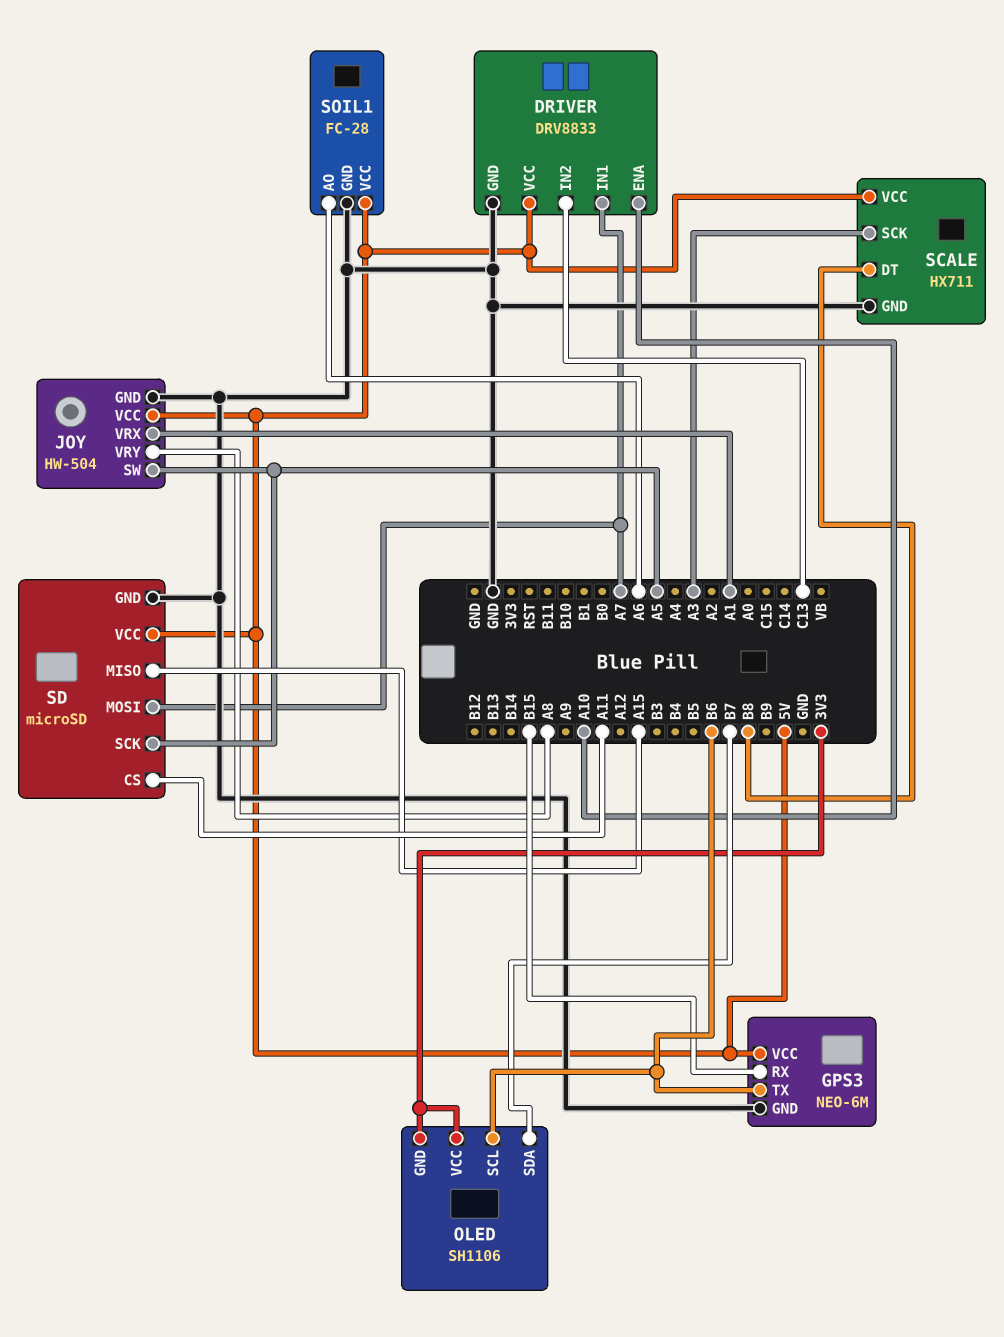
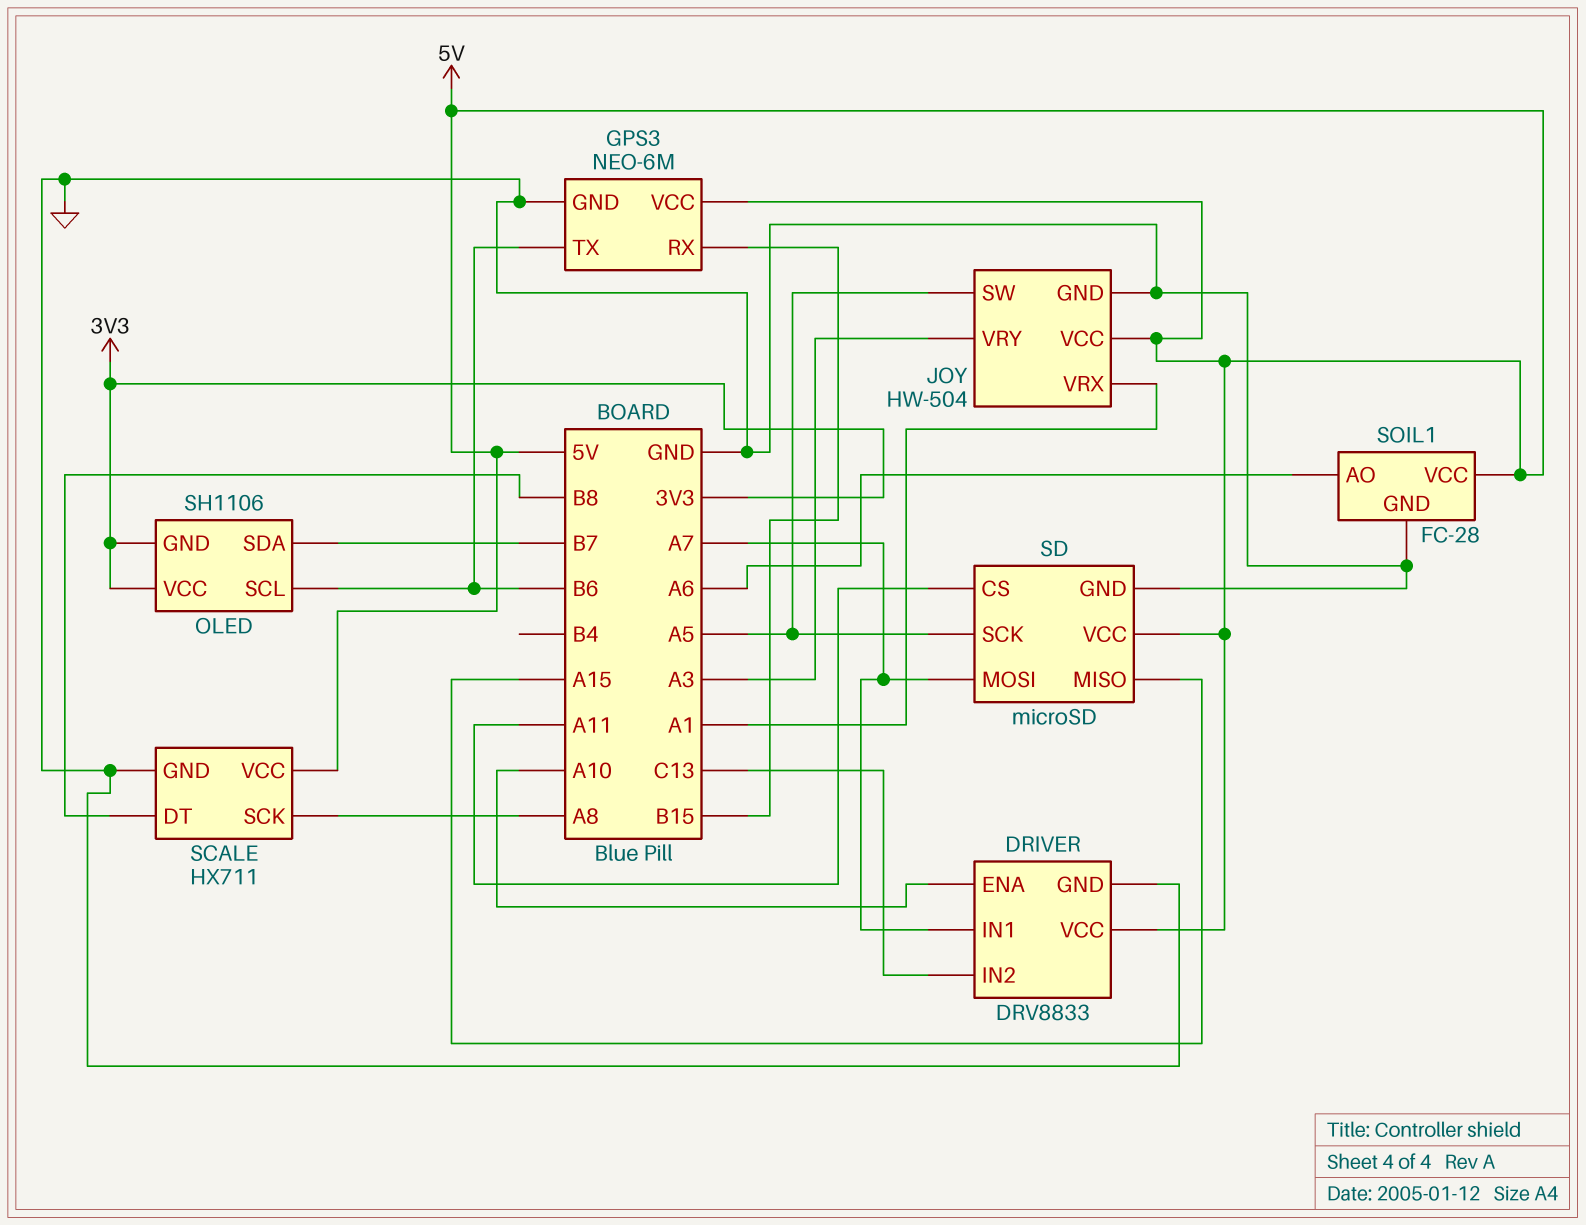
JOY pin VRY: A8 -> A3
SCALE pin SCK: A3 -> A8

